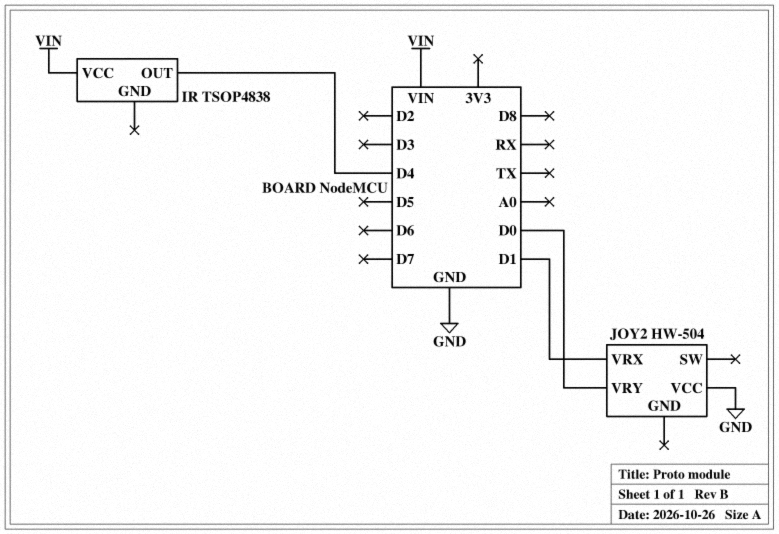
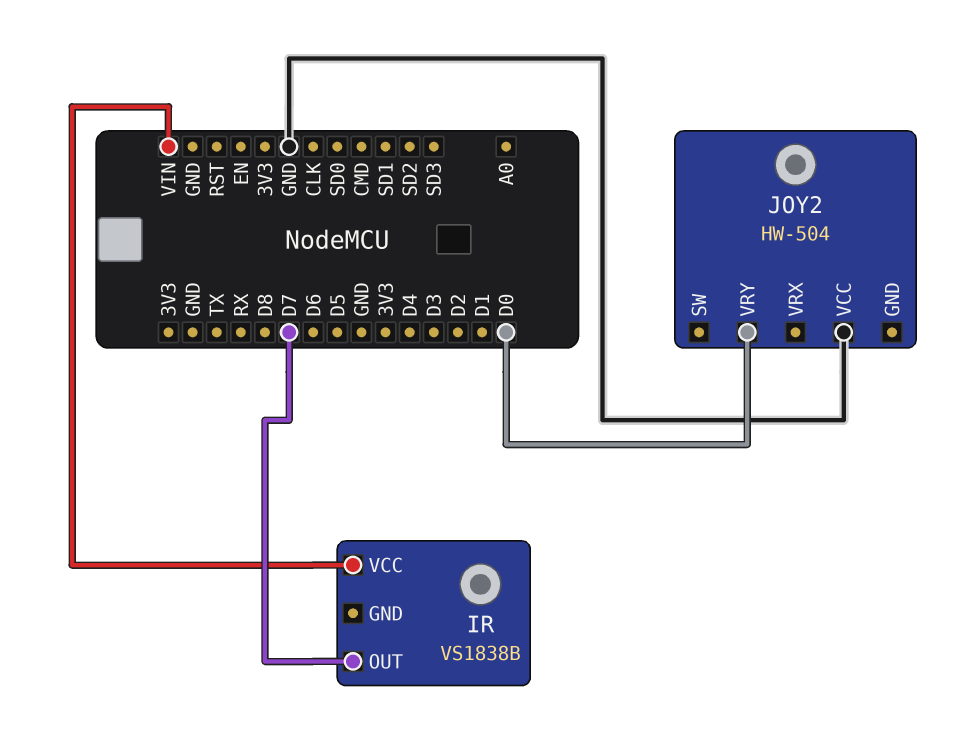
IR: TSOP4838 -> VS1838B
IR pin OUT: D4 -> D7
JOY2 pin VRX: D1 -> none

